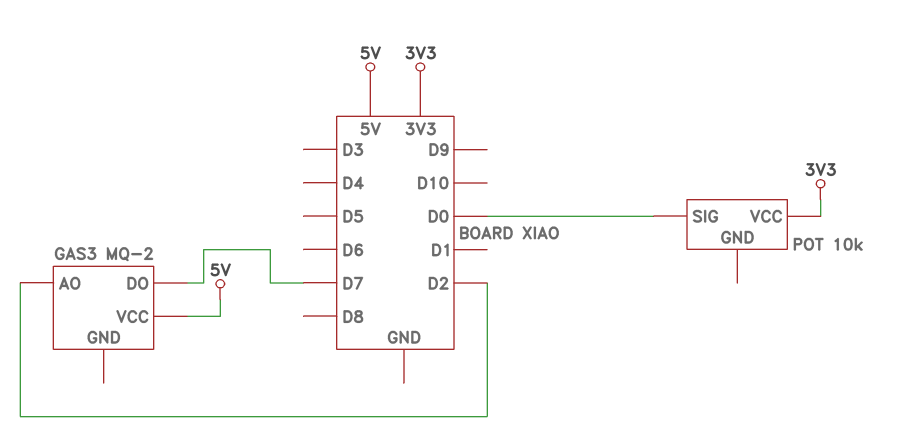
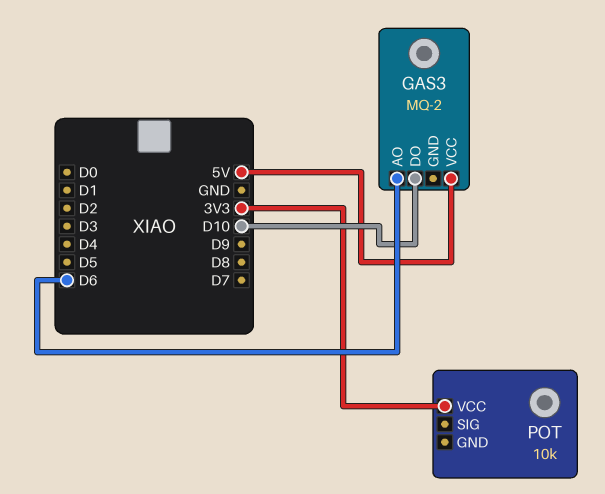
GAS3 pin AO: D2 -> D6
GAS3 pin DO: D7 -> D10
POT pin SIG: D0 -> none

